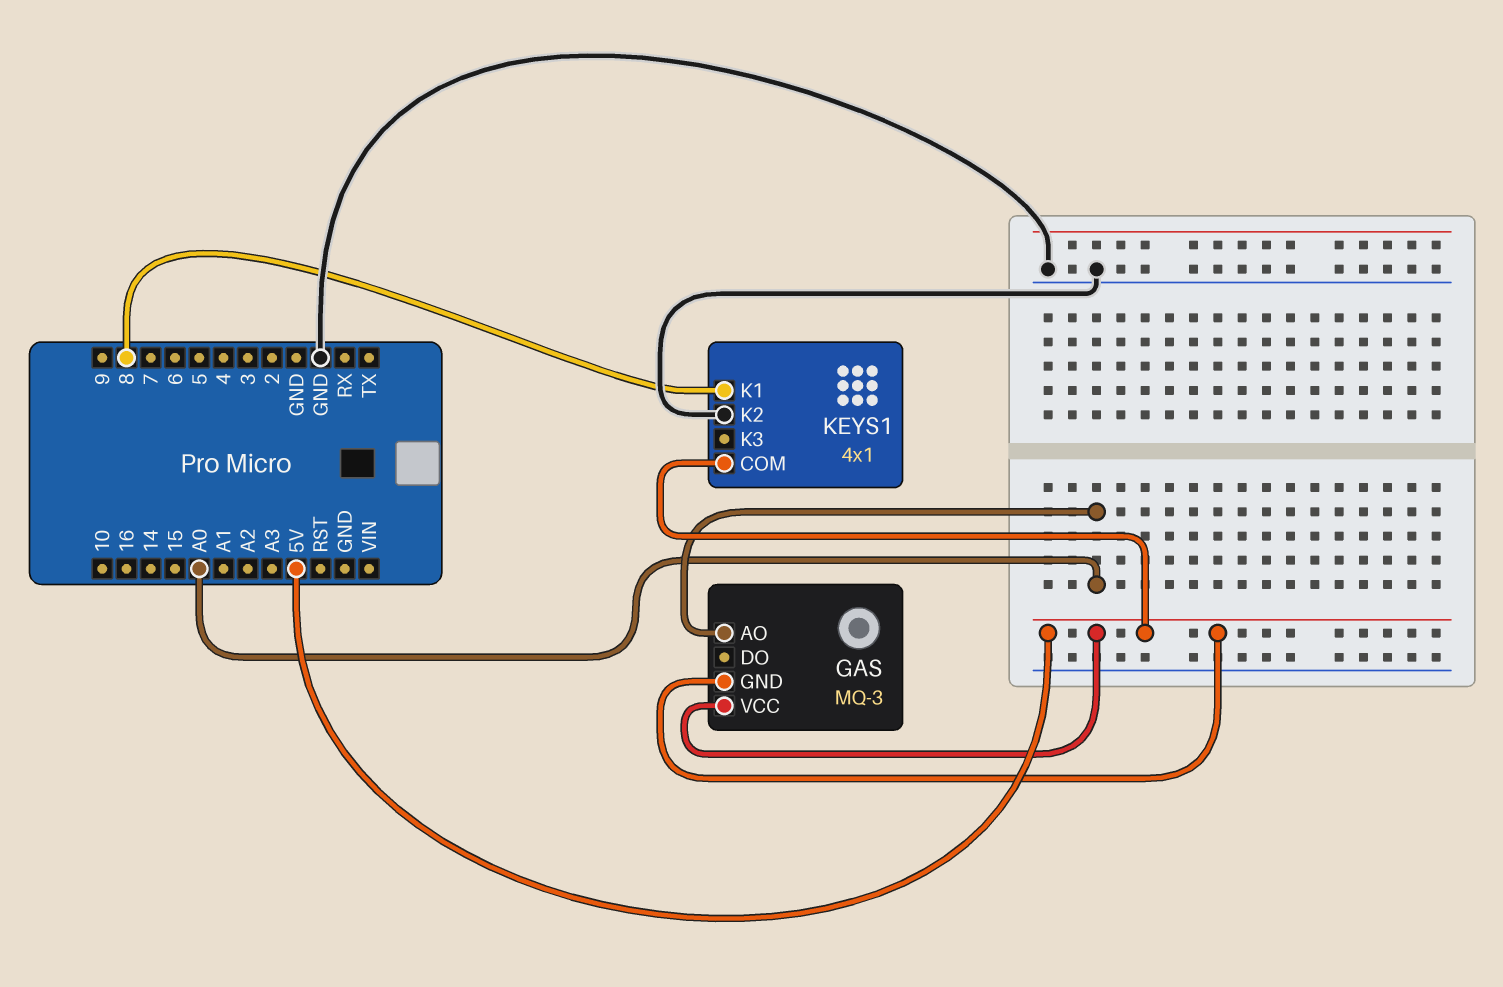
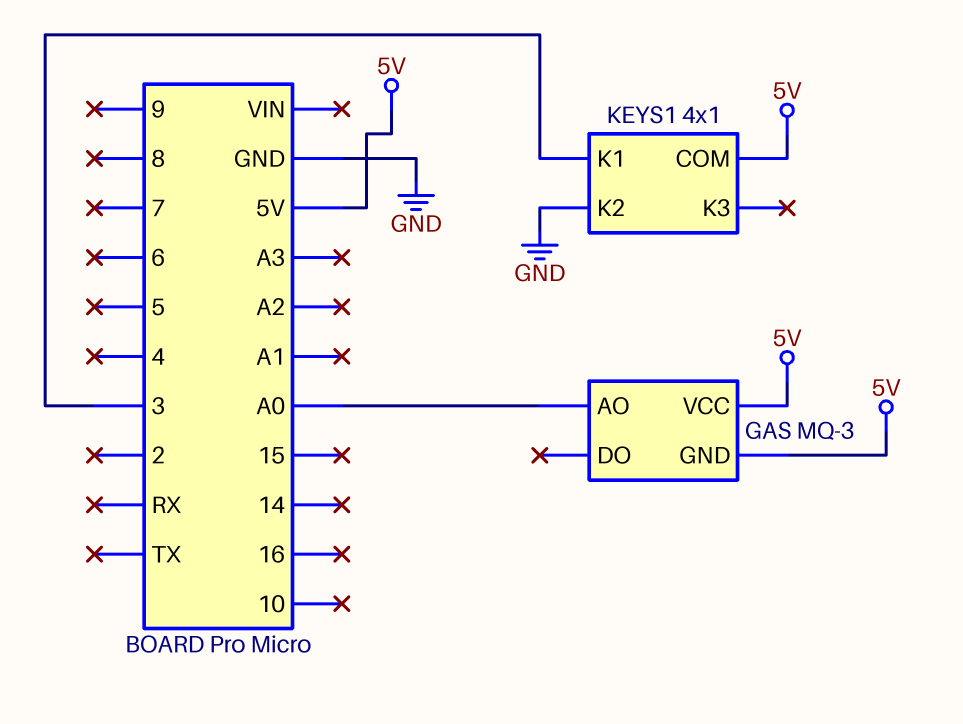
KEYS1 pin K1: 8 -> 3

